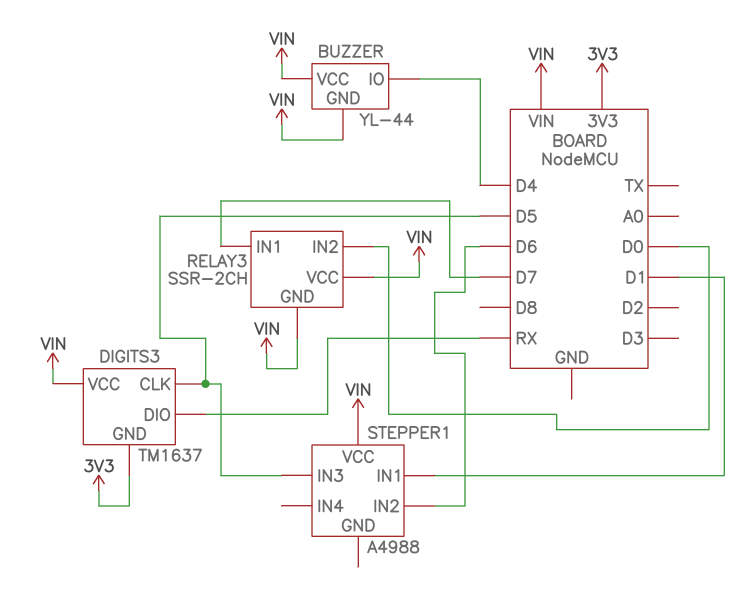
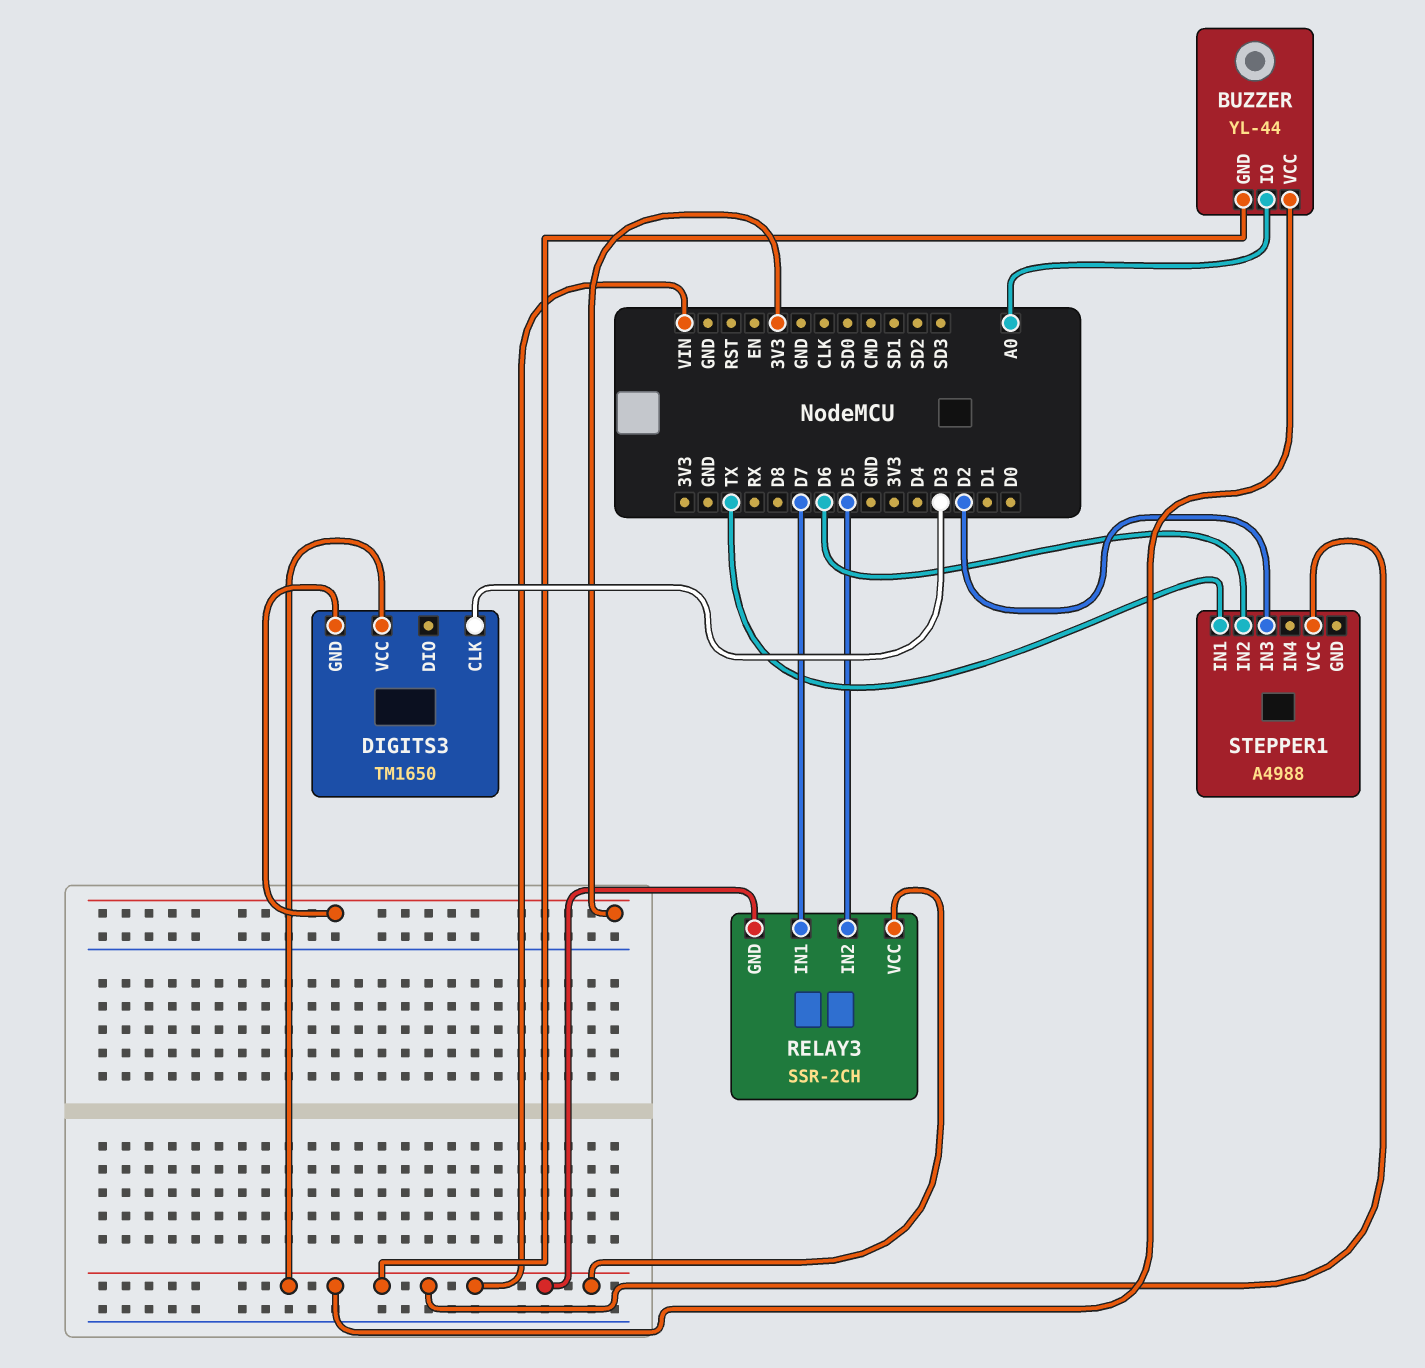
BUZZER pin IO: D4 -> A0
DIGITS3: TM1637 -> TM1650
DIGITS3 pin CLK: D5 -> D3
DIGITS3 pin DIO: RX -> none
RELAY3 pin IN2: D0 -> D5
STEPPER1 pin IN1: D1 -> TX
STEPPER1 pin IN3: D5 -> D2

